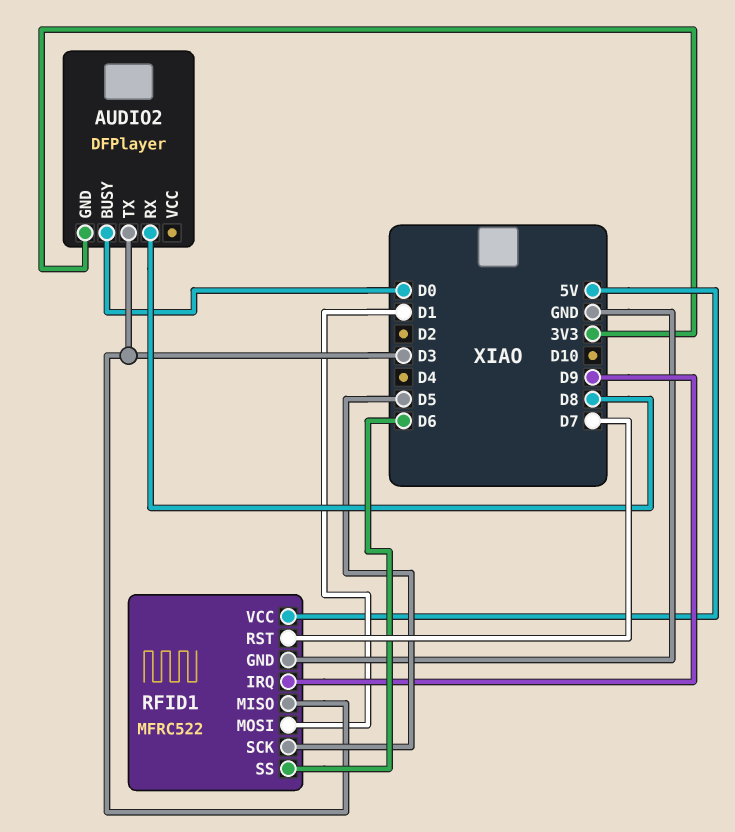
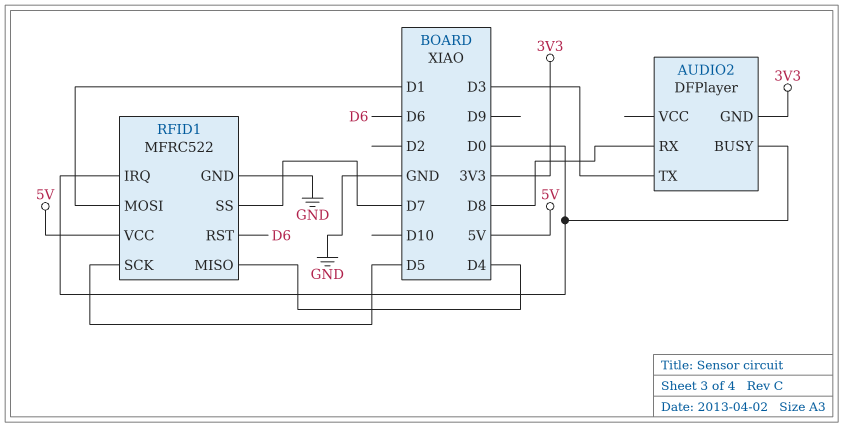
RFID1 pin IRQ: D9 -> D0
RFID1 pin MISO: D3 -> D4
RFID1 pin RST: D7 -> D6
RFID1 pin SS: D6 -> D7

